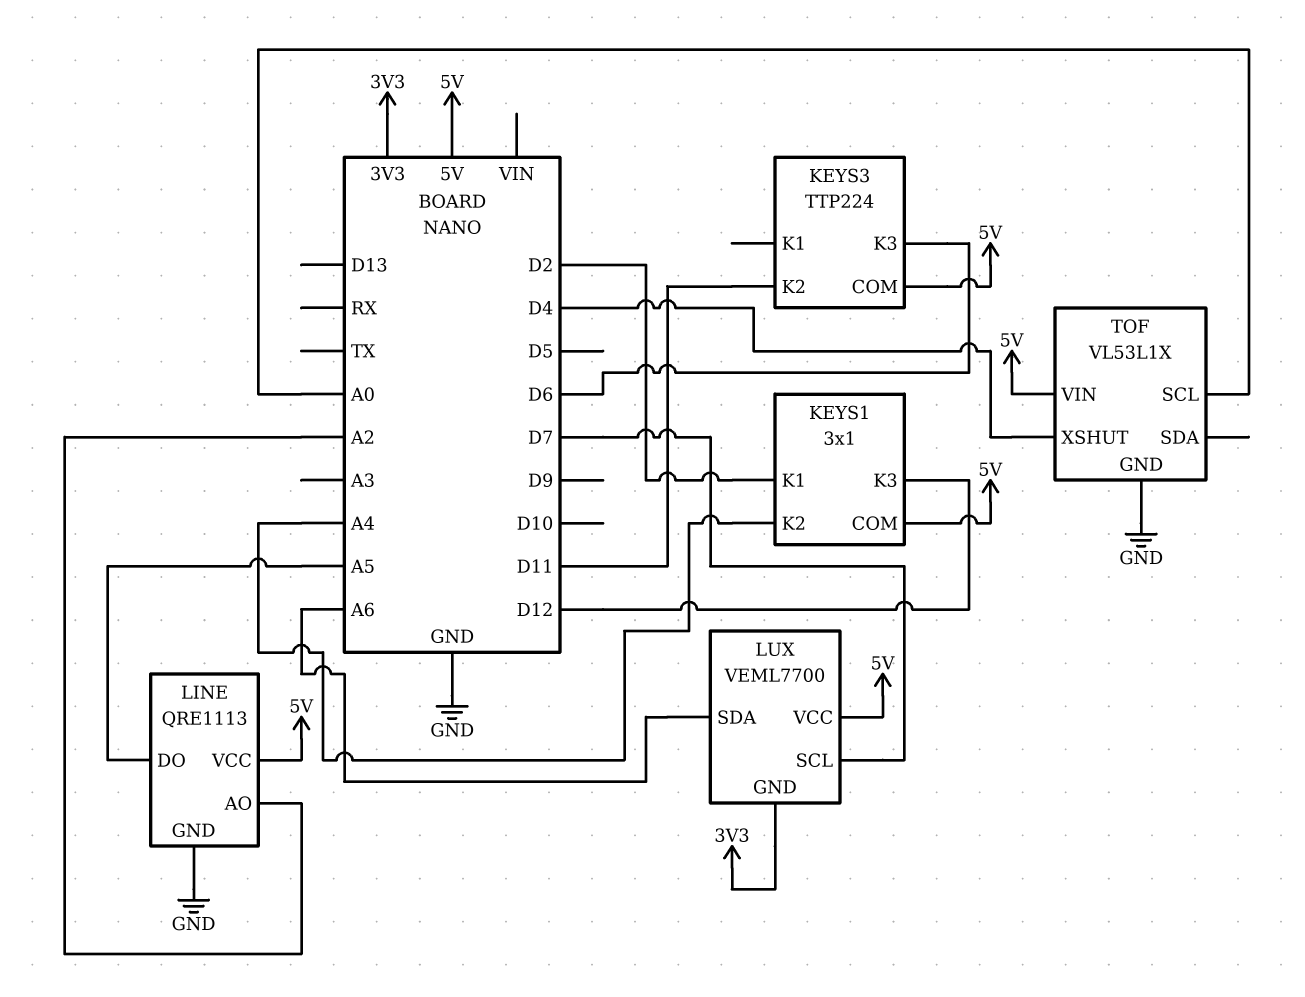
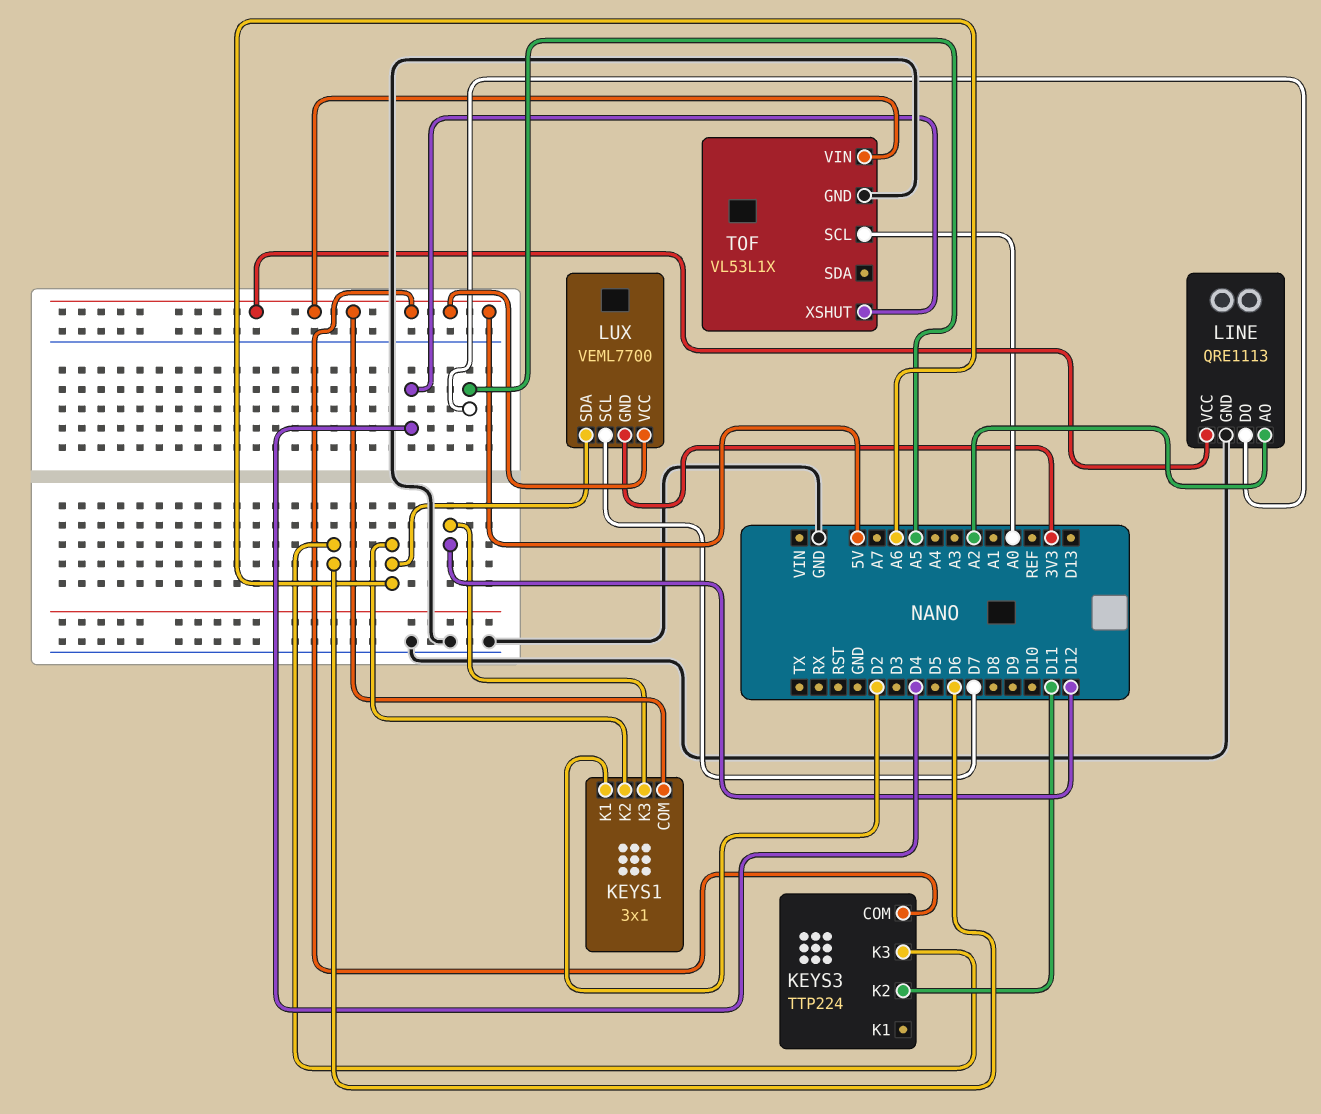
KEYS1 pin K2: A4 -> A6

